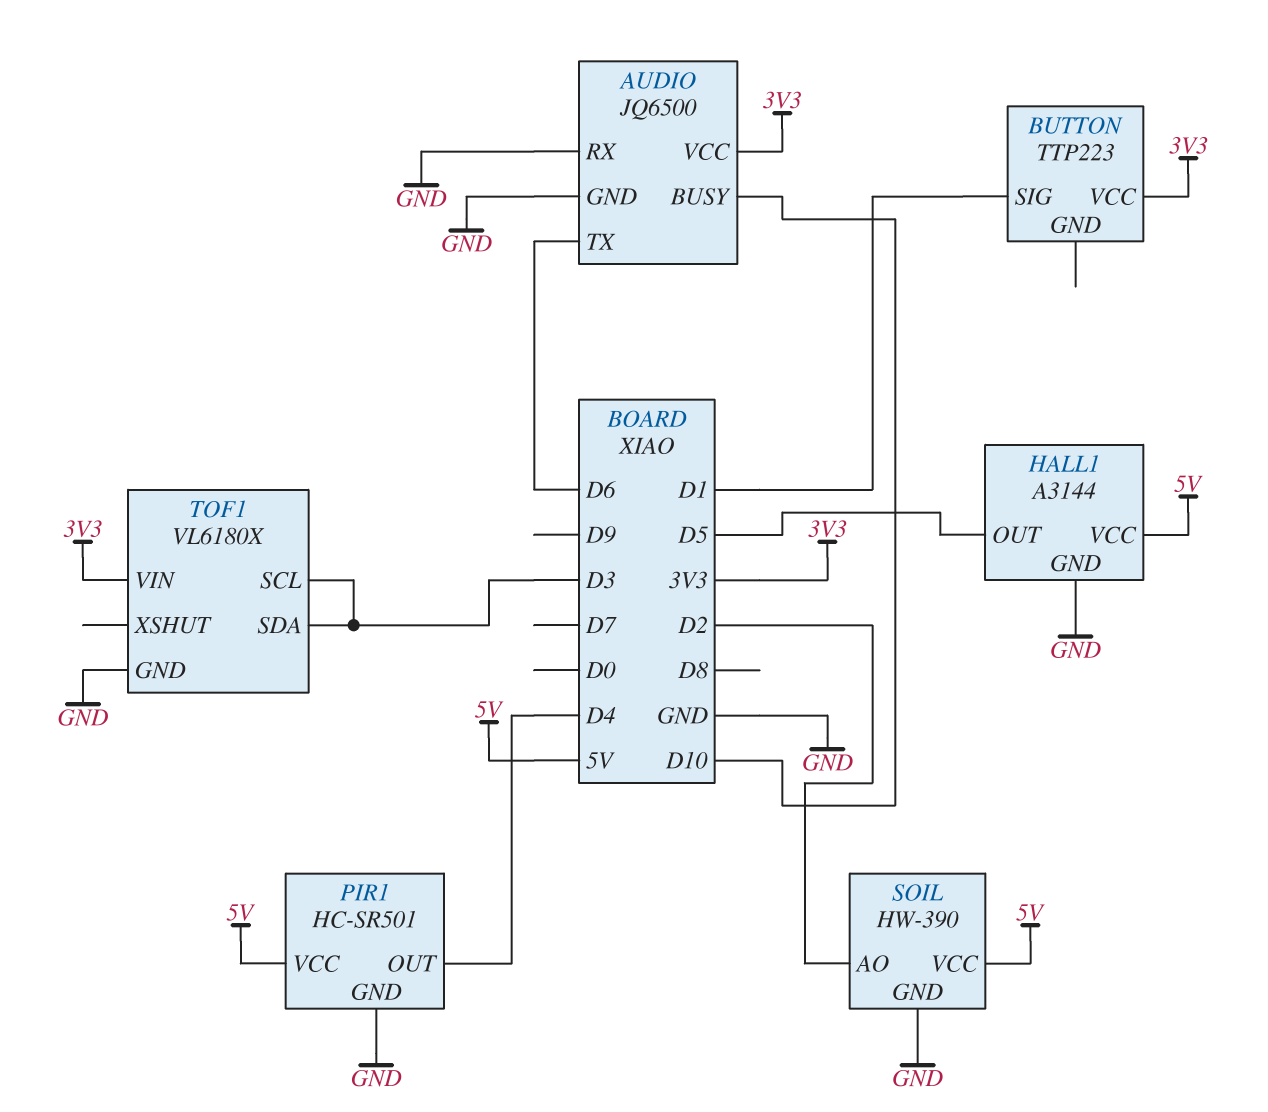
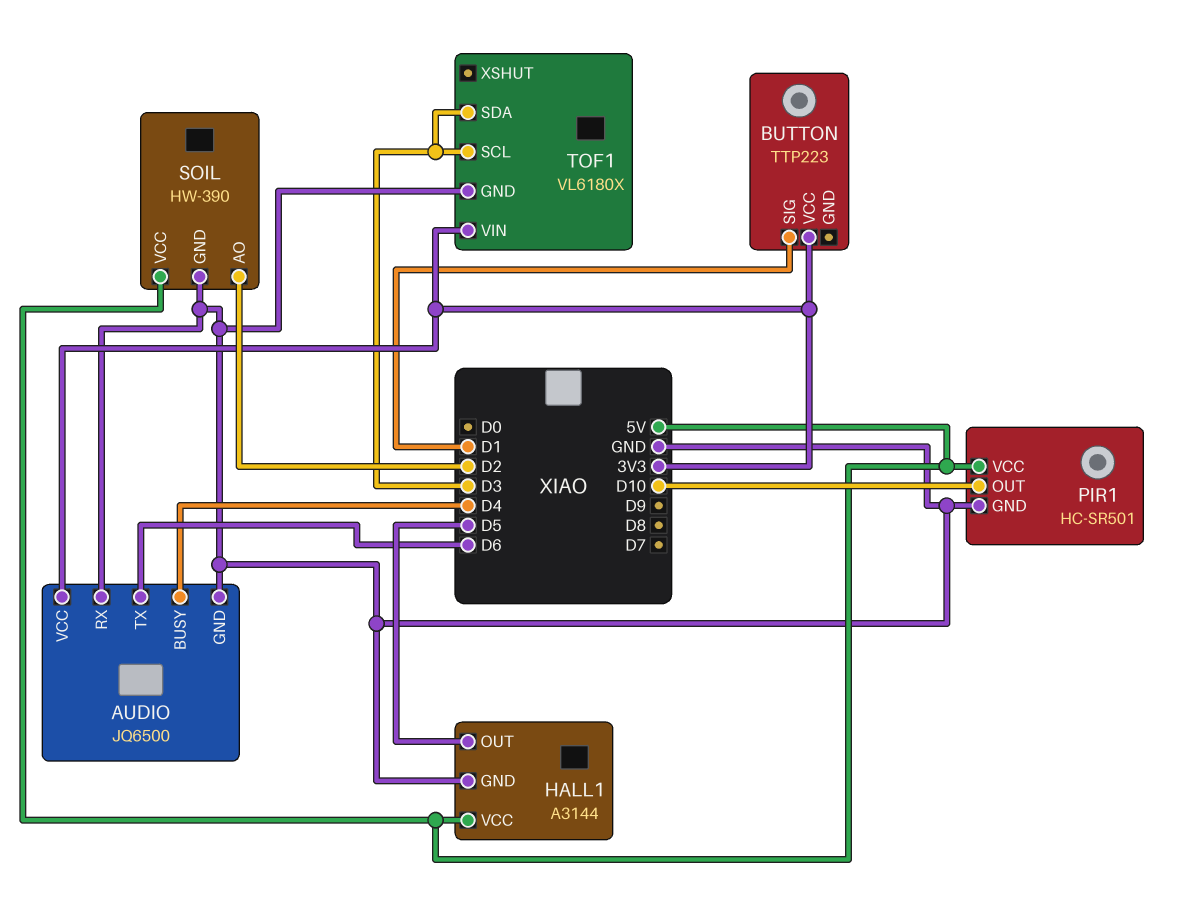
AUDIO pin BUSY: D10 -> D4
PIR1 pin OUT: D4 -> D10

